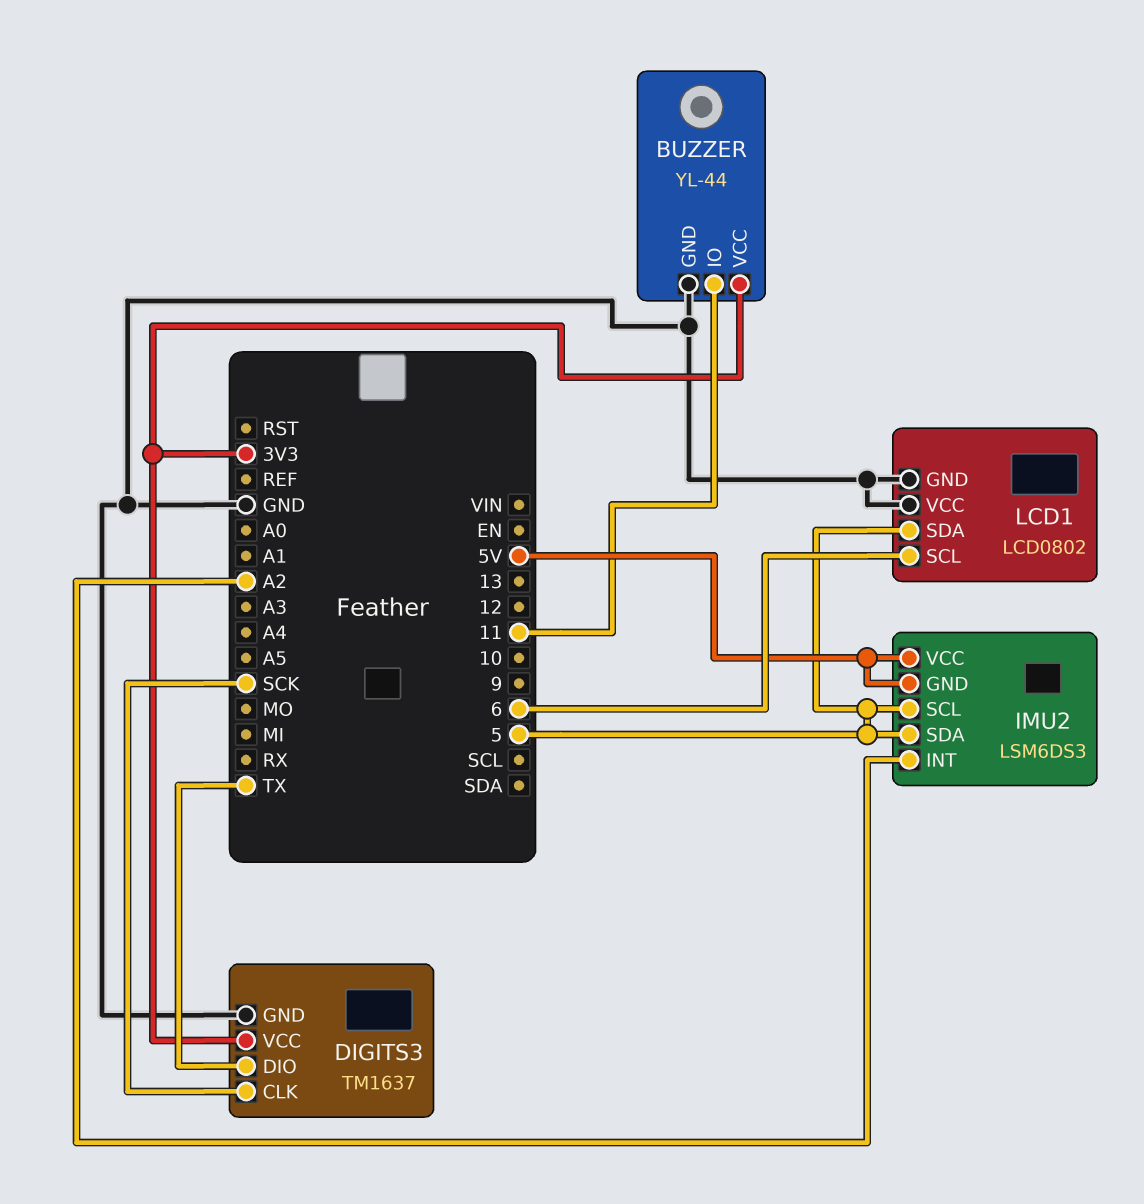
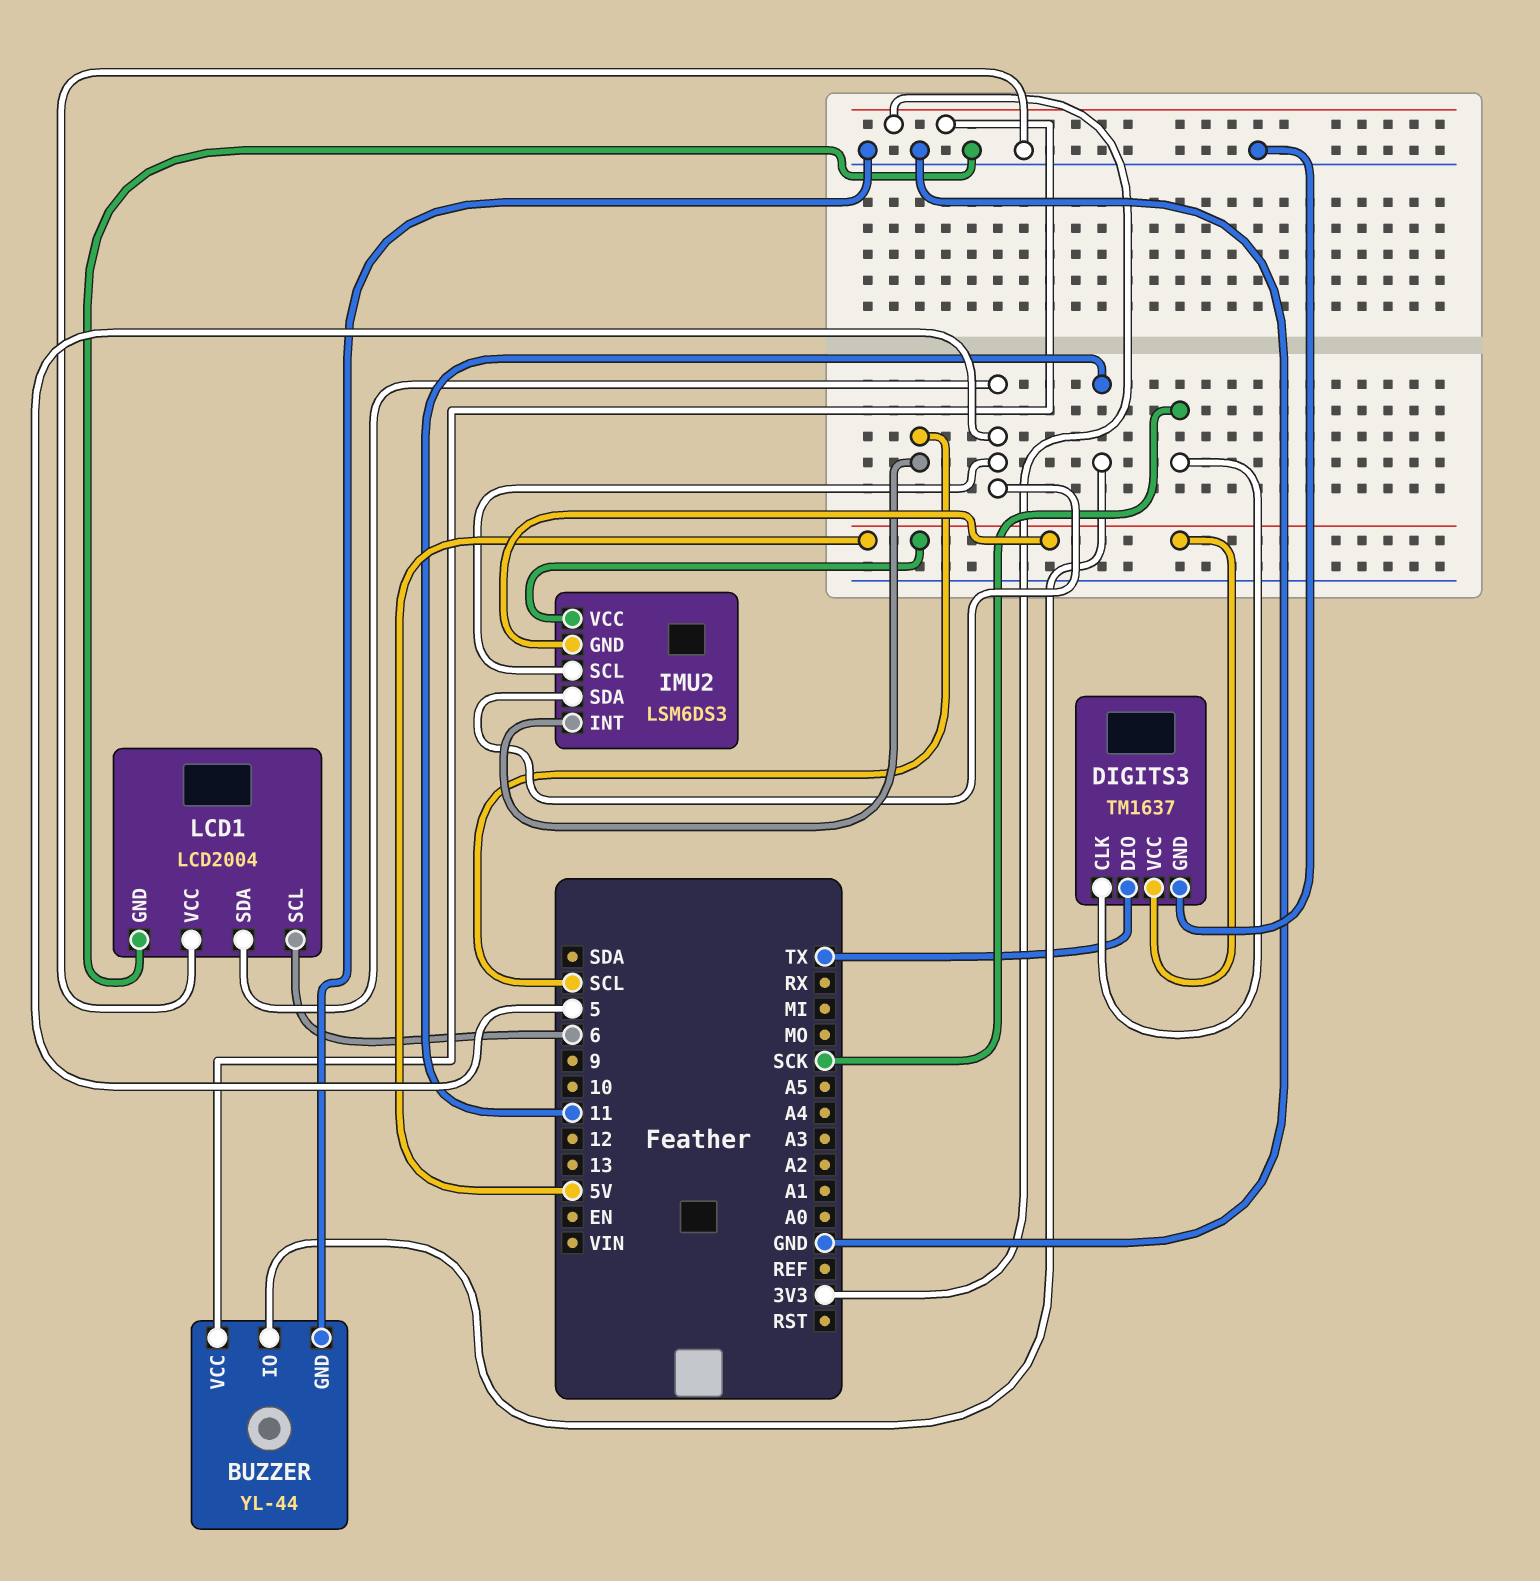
DIGITS3 pin VCC: 3V3 -> 5V
IMU2 pin INT: A2 -> SCL
LCD1: LCD0802 -> LCD2004

